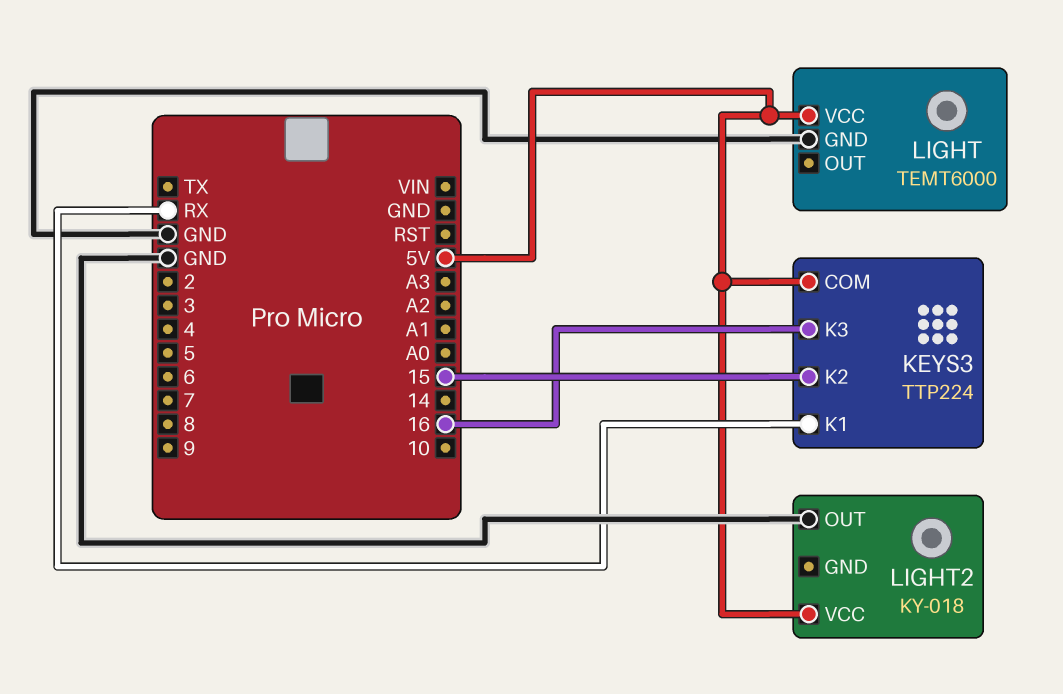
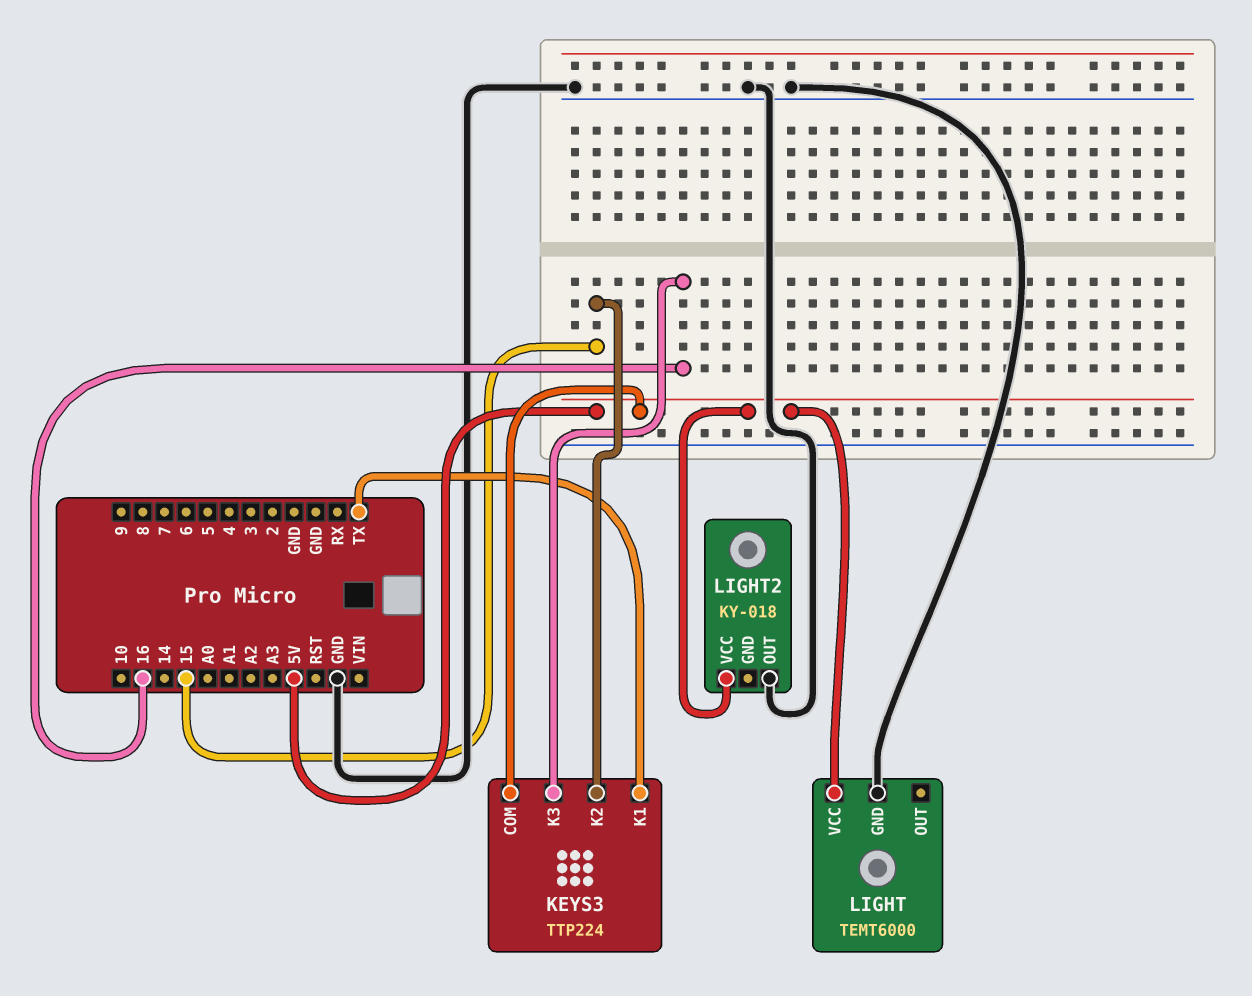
KEYS3 pin K1: RX -> TX

